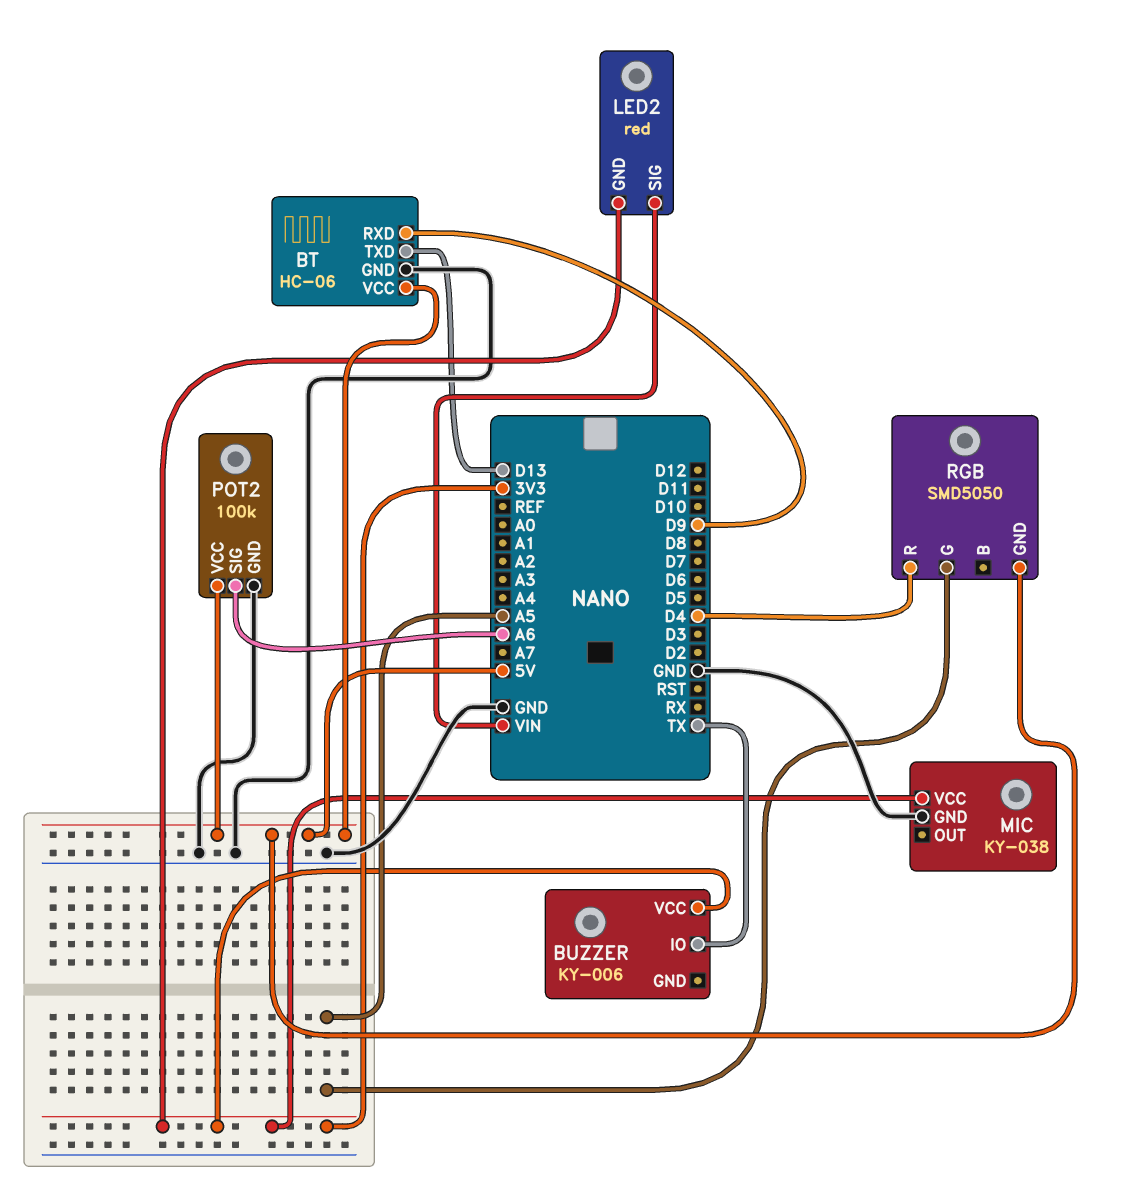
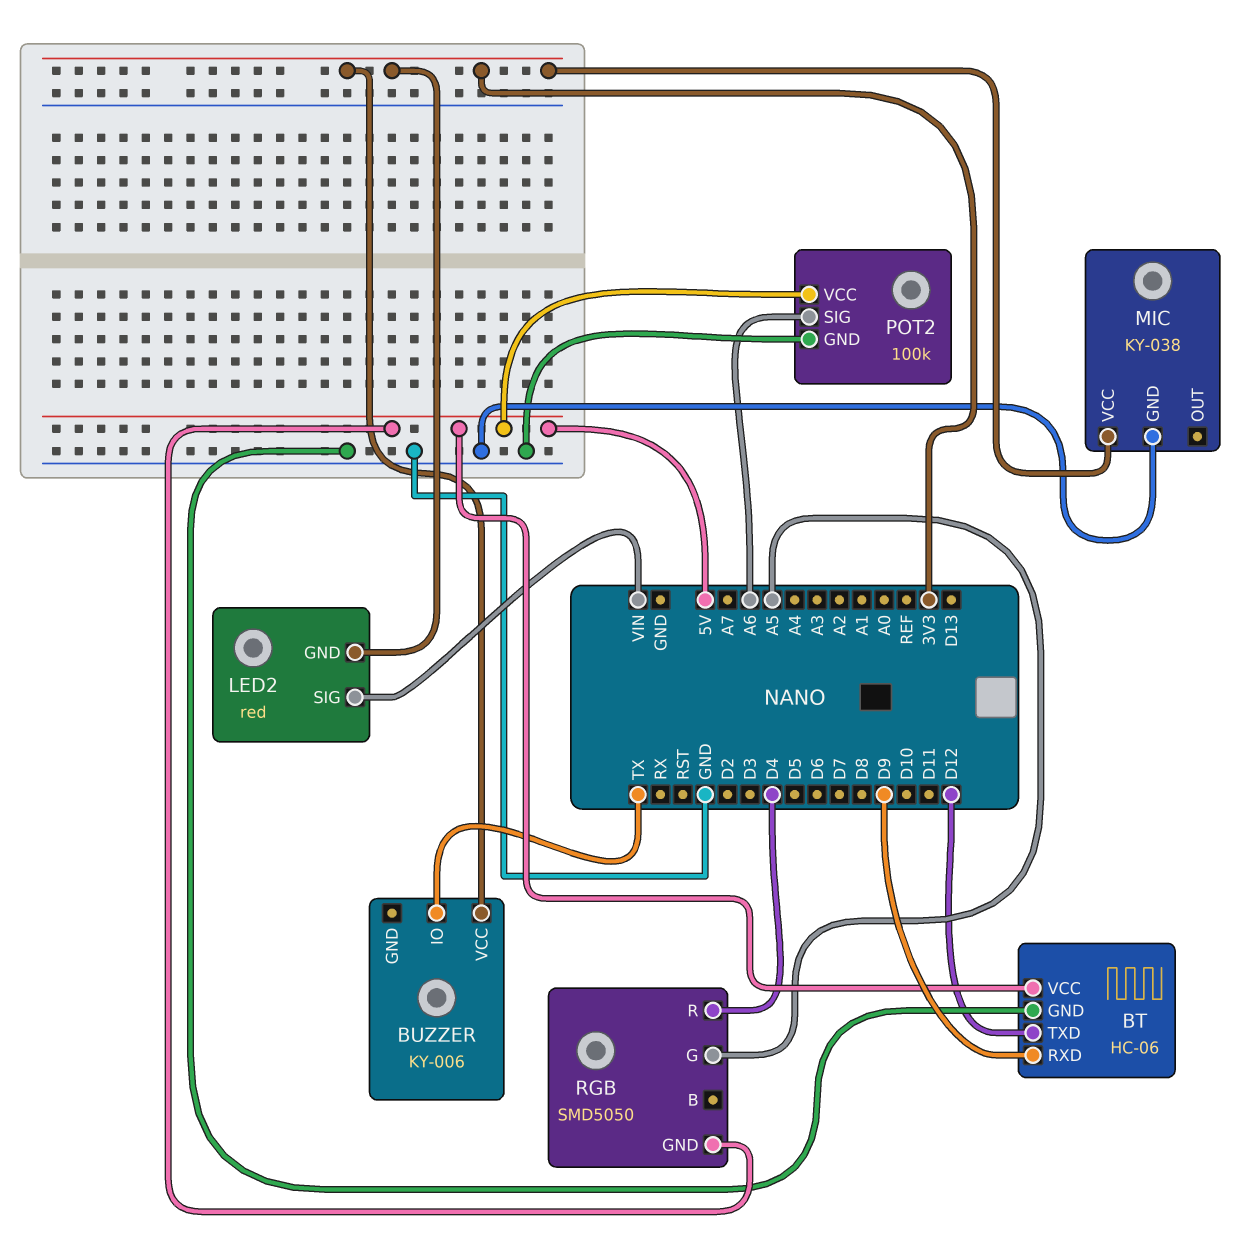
BT pin TXD: D13 -> D12

